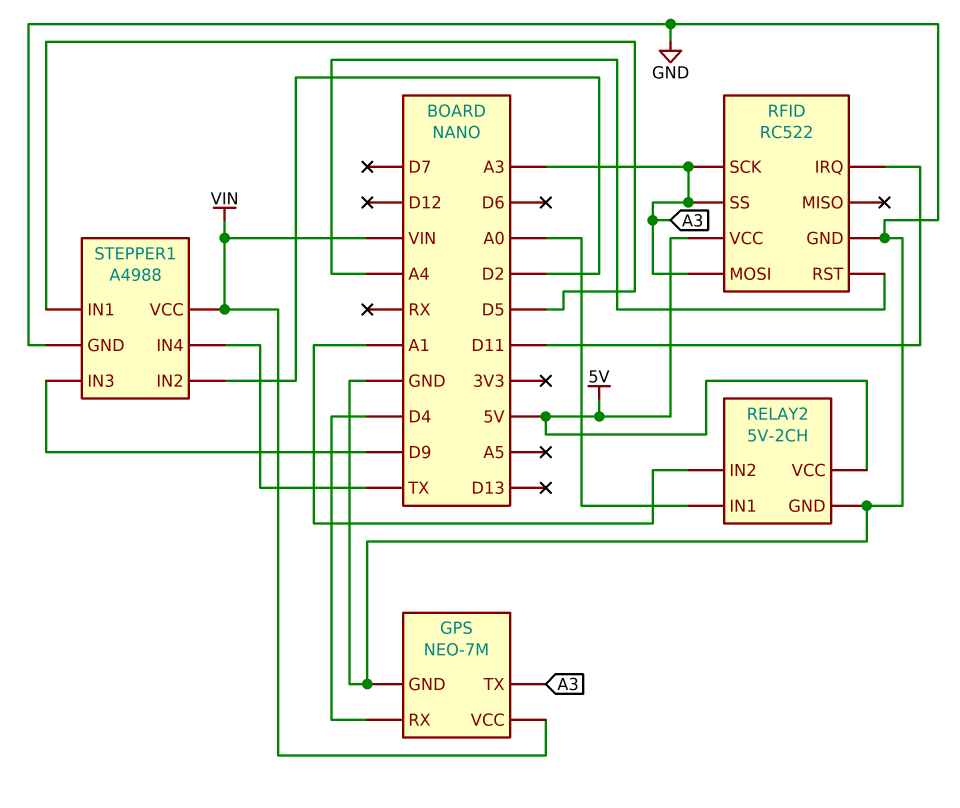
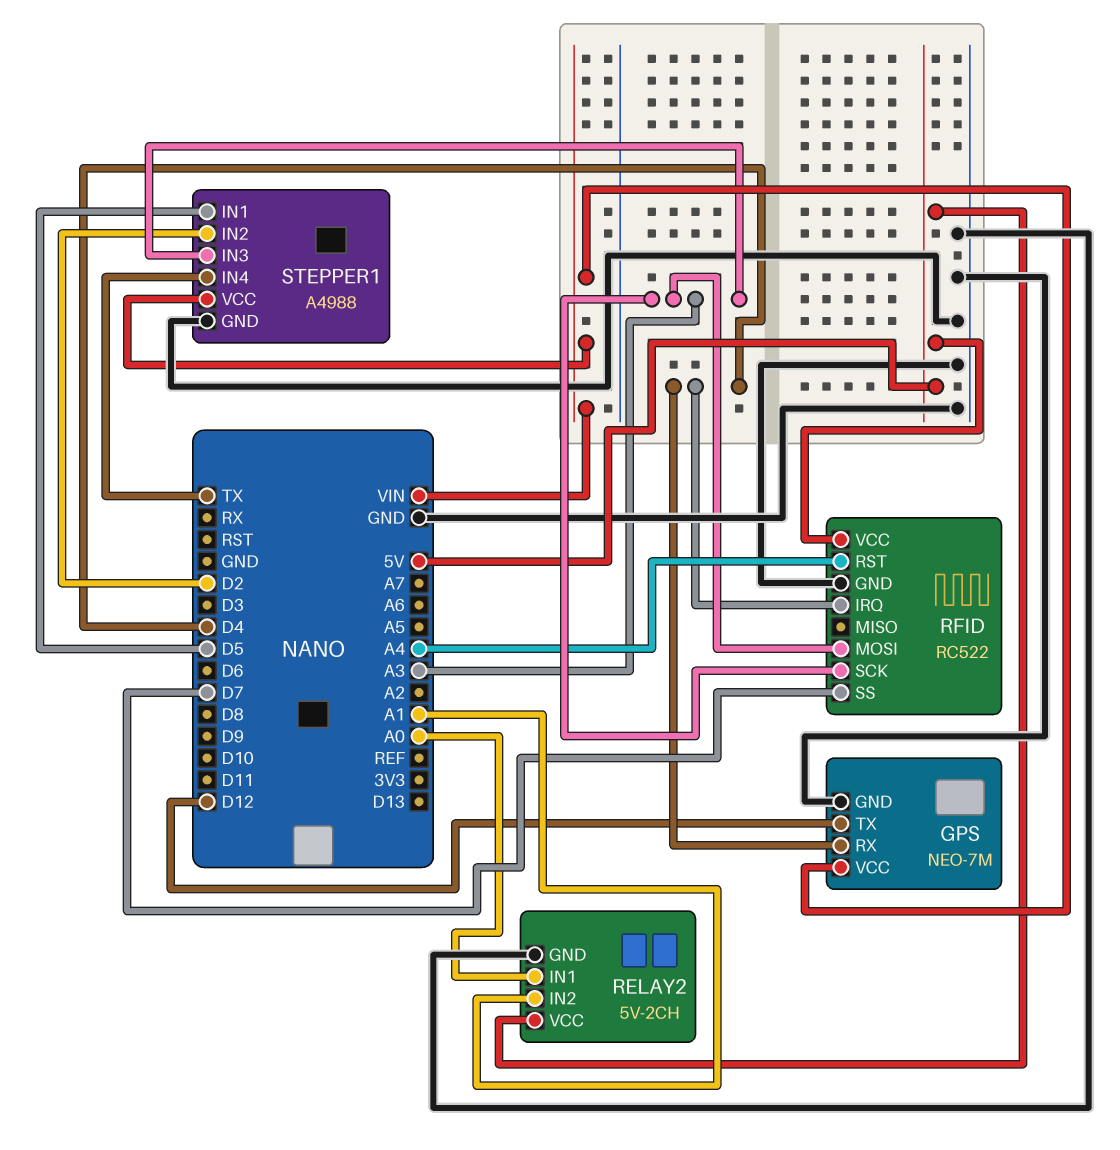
GPS pin TX: A3 -> D12
RFID pin IRQ: D11 -> D4
RFID pin SS: A3 -> D7
STEPPER1 pin IN3: D9 -> A3

